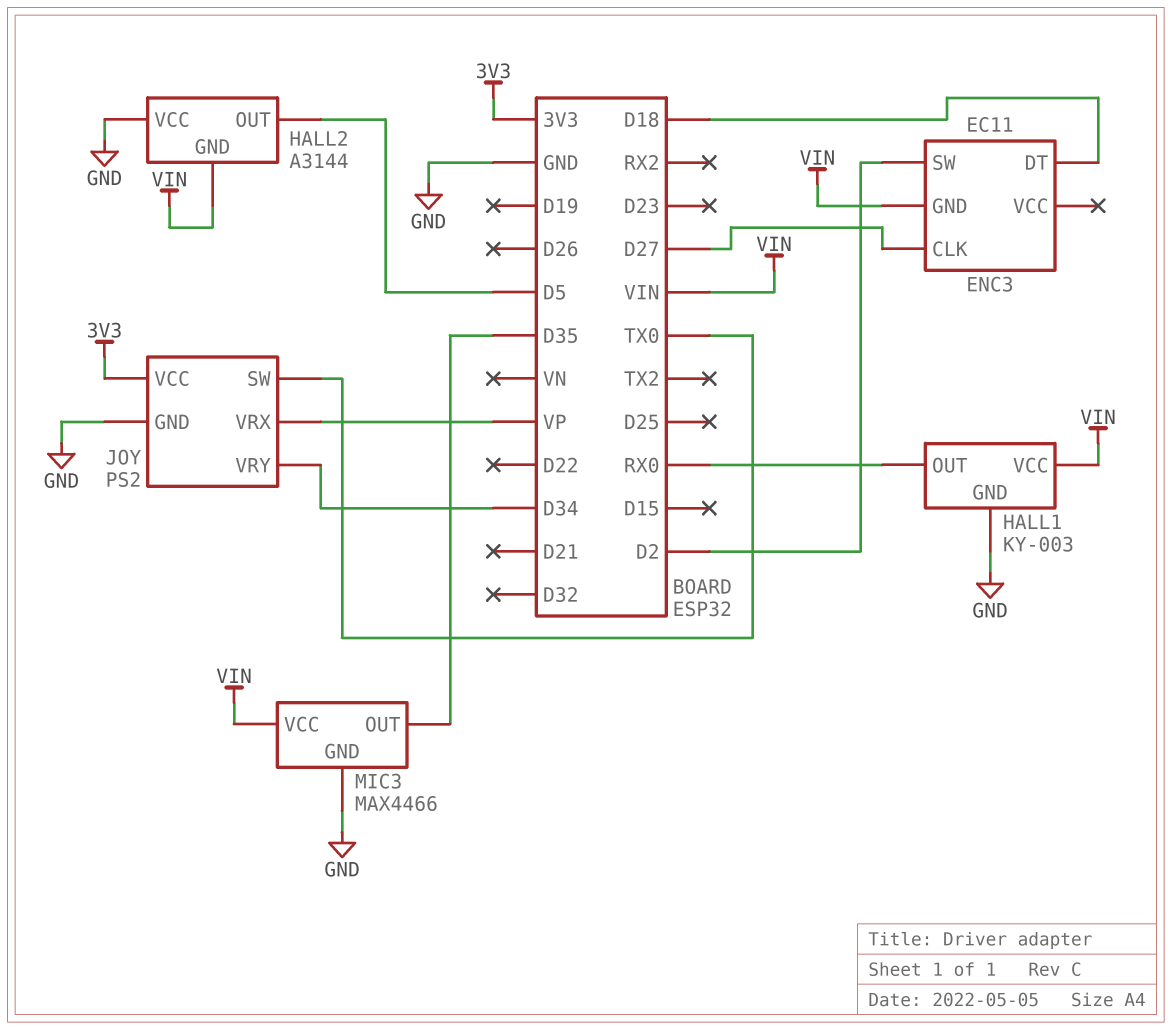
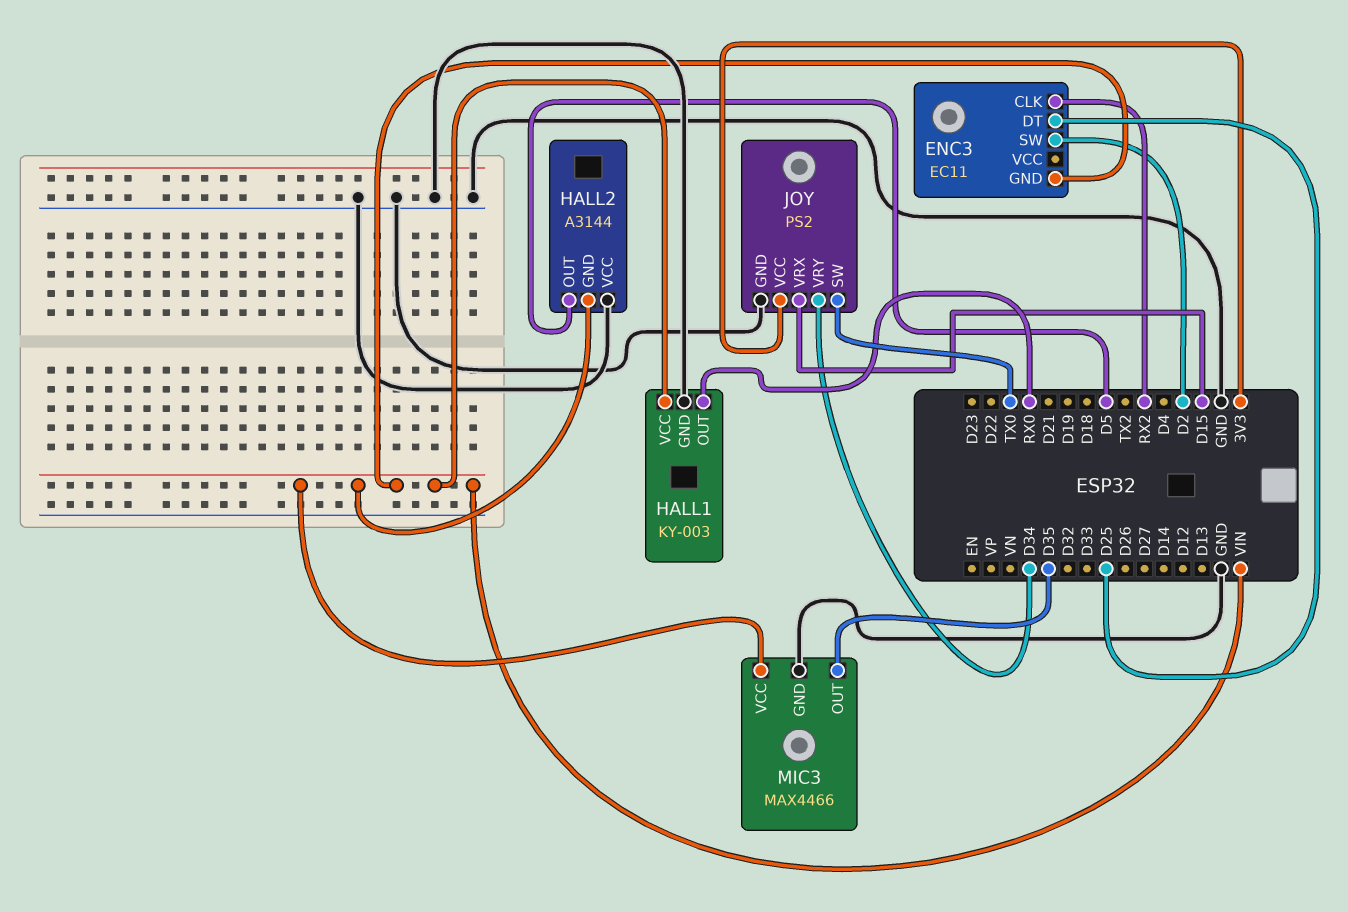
ENC3 pin CLK: D27 -> RX2
ENC3 pin DT: D18 -> D25
JOY pin VRX: VP -> D15

